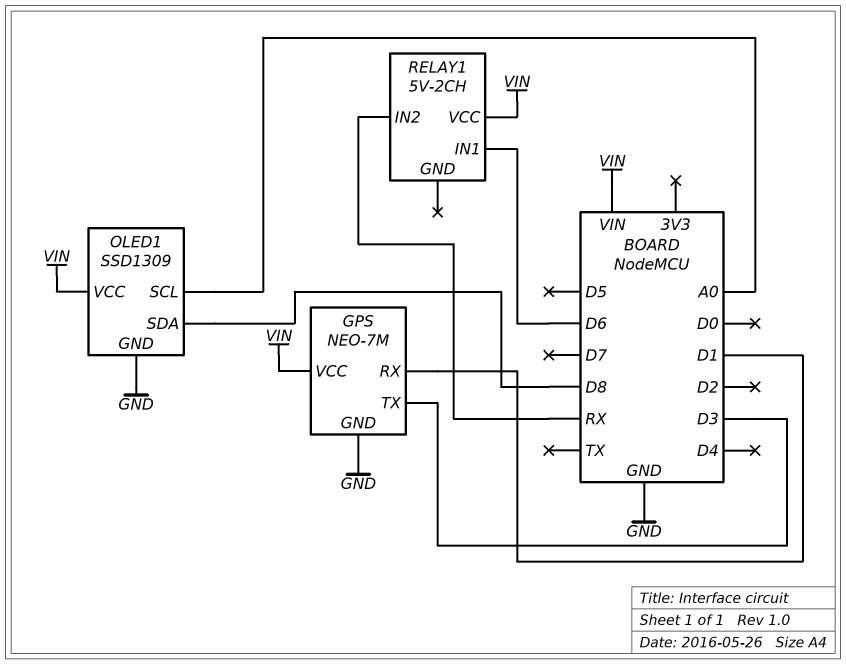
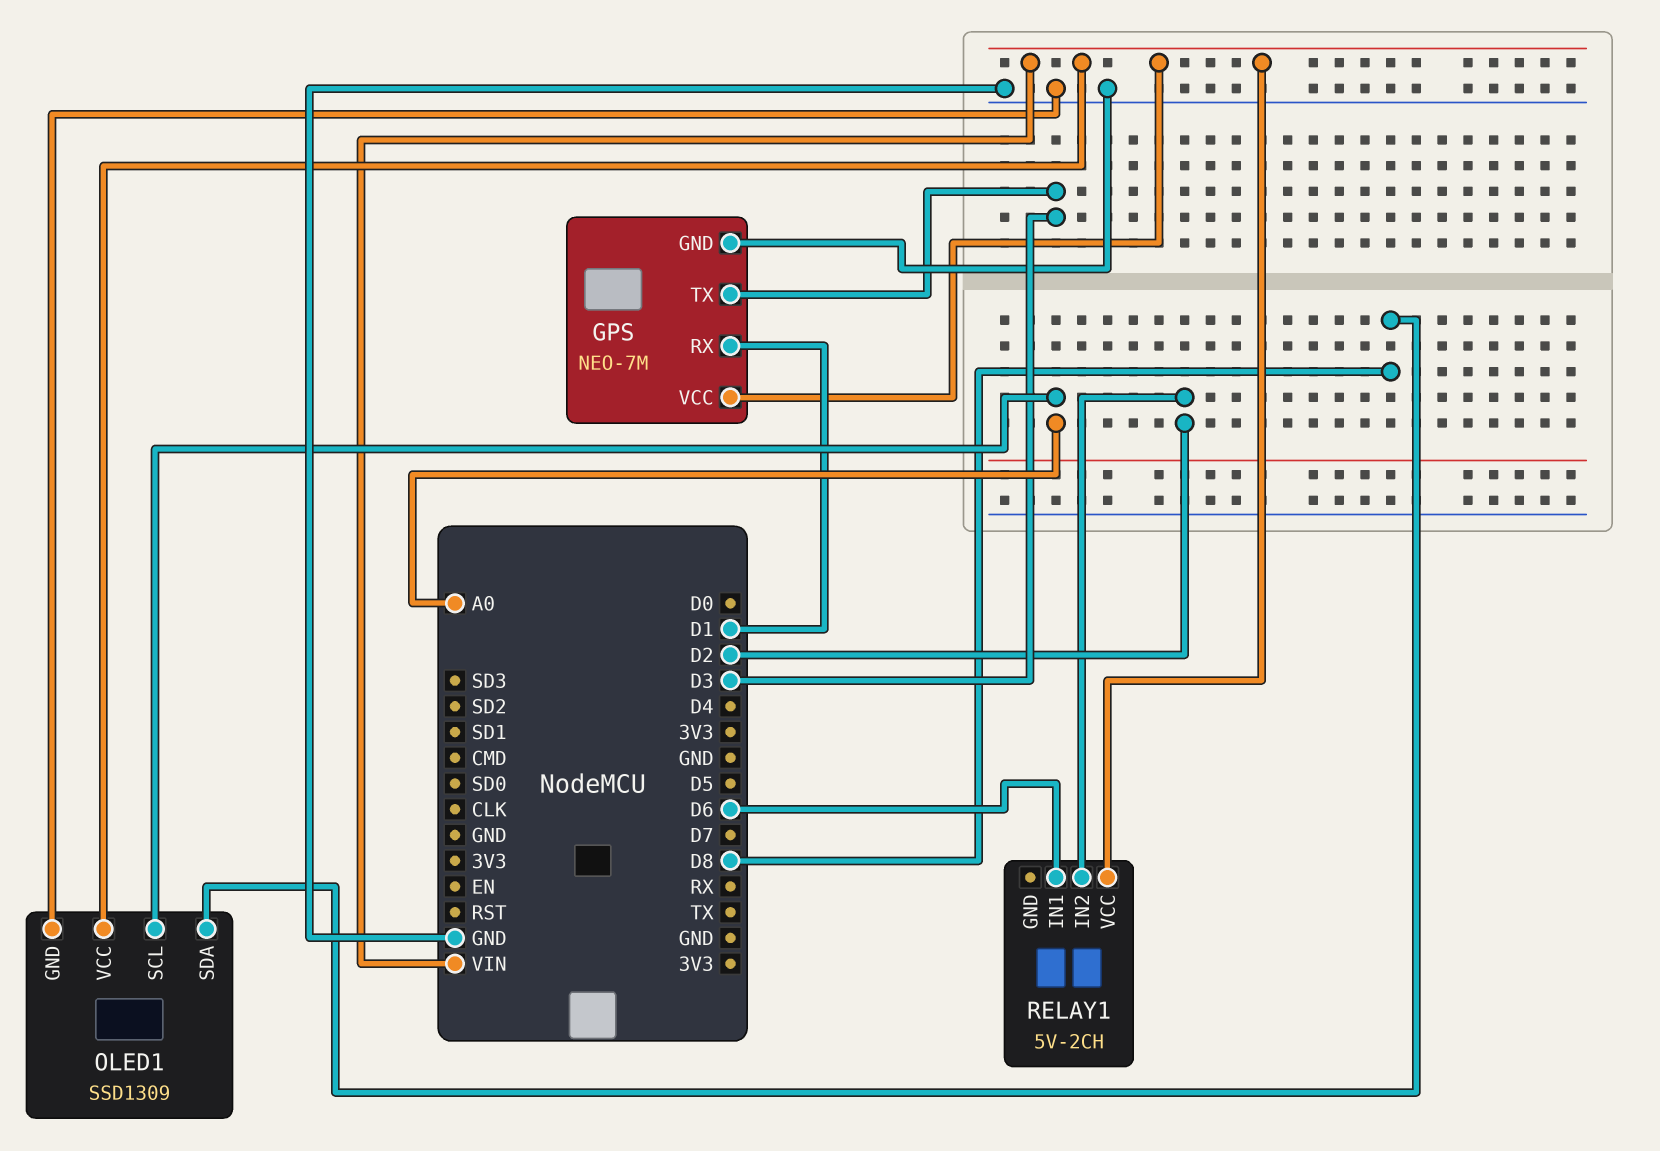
RELAY1 pin IN2: RX -> D2

